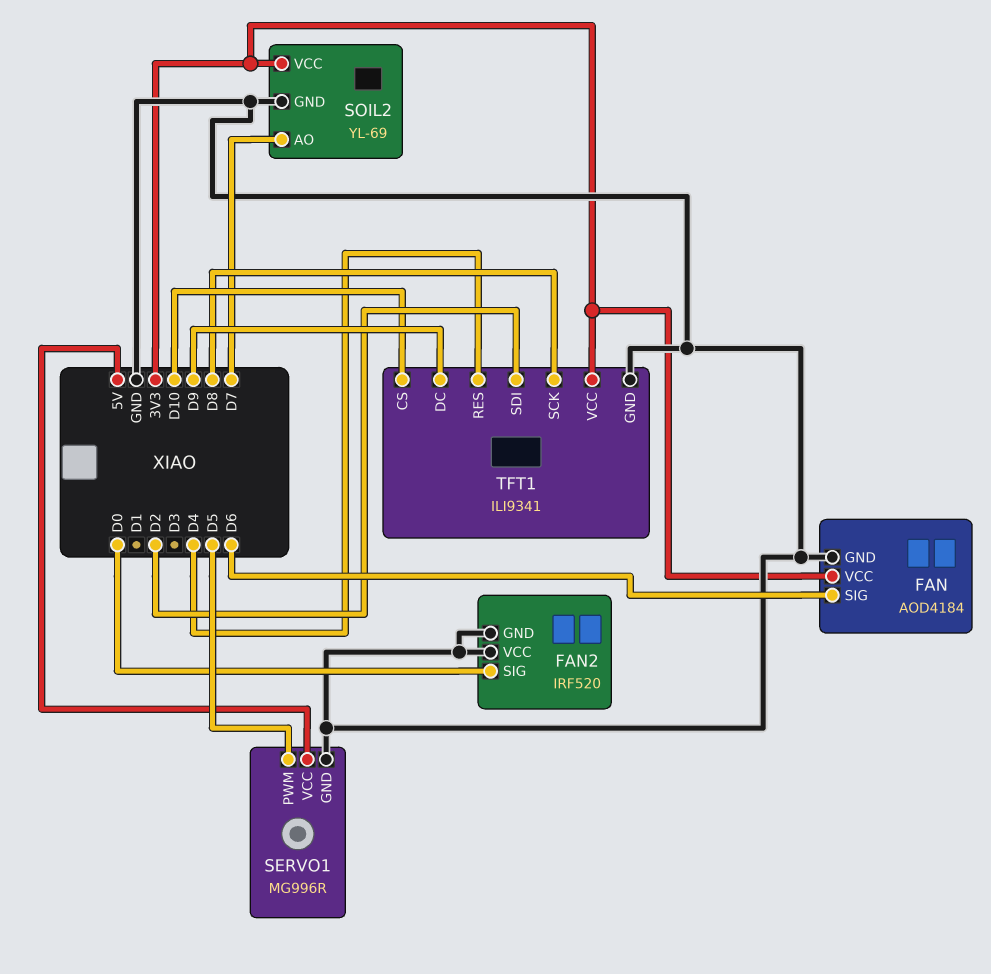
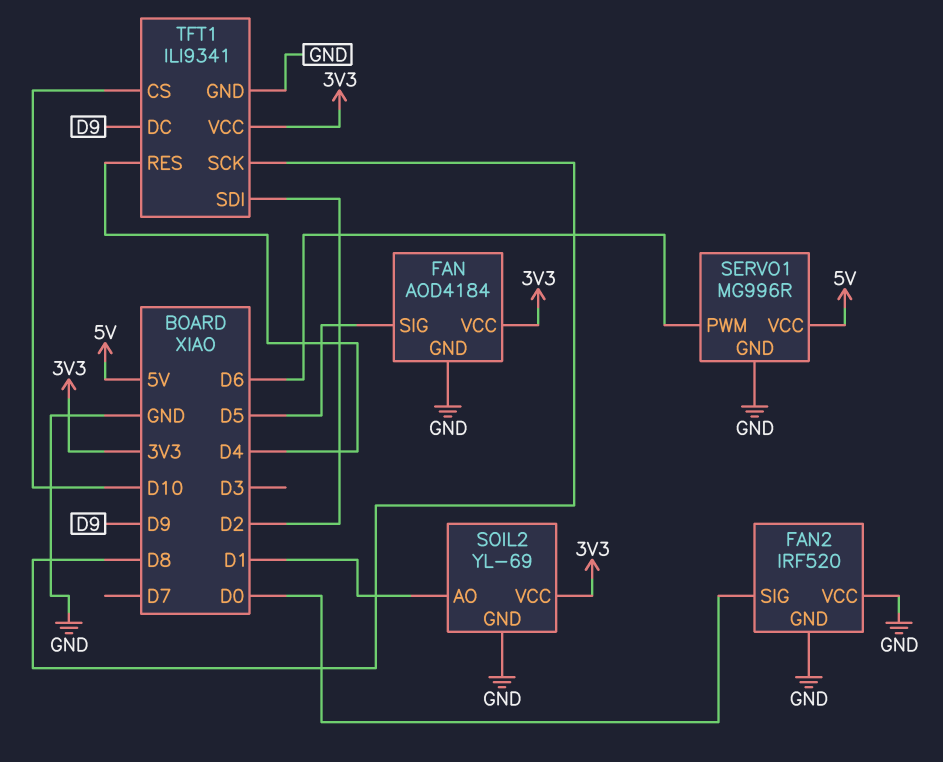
FAN pin SIG: D6 -> D5
SERVO1 pin PWM: D5 -> D6
SOIL2 pin AO: D7 -> D1

